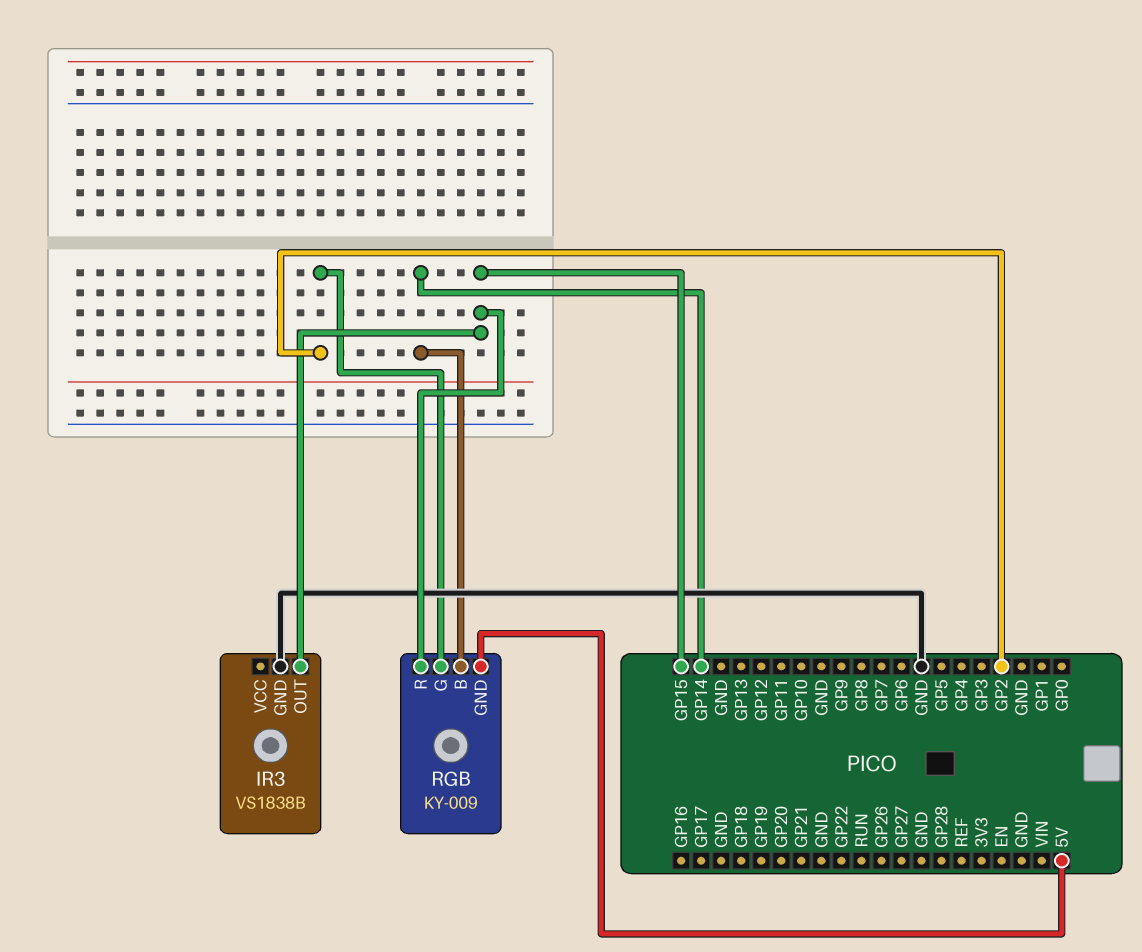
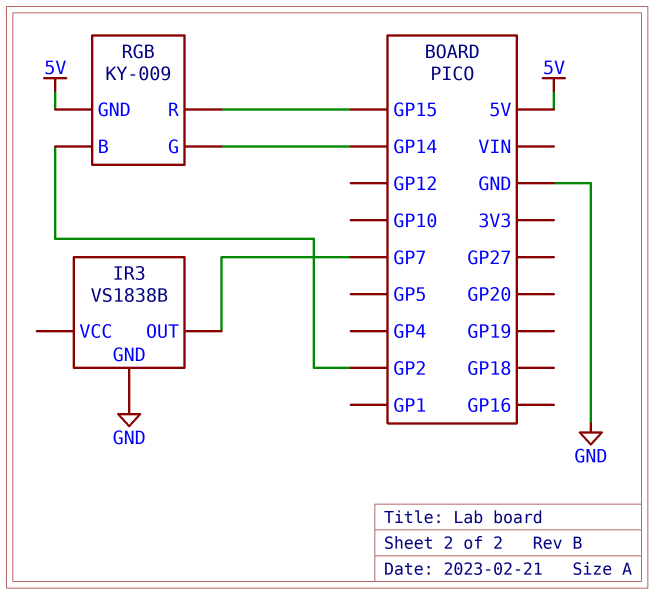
IR3 pin OUT: GP15 -> GP7
RGB pin B: GP14 -> GP2
RGB pin G: GP2 -> GP14

